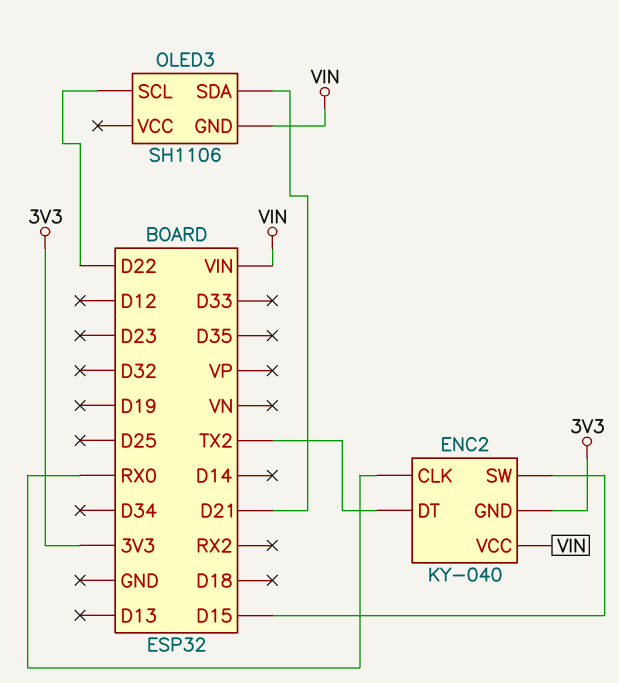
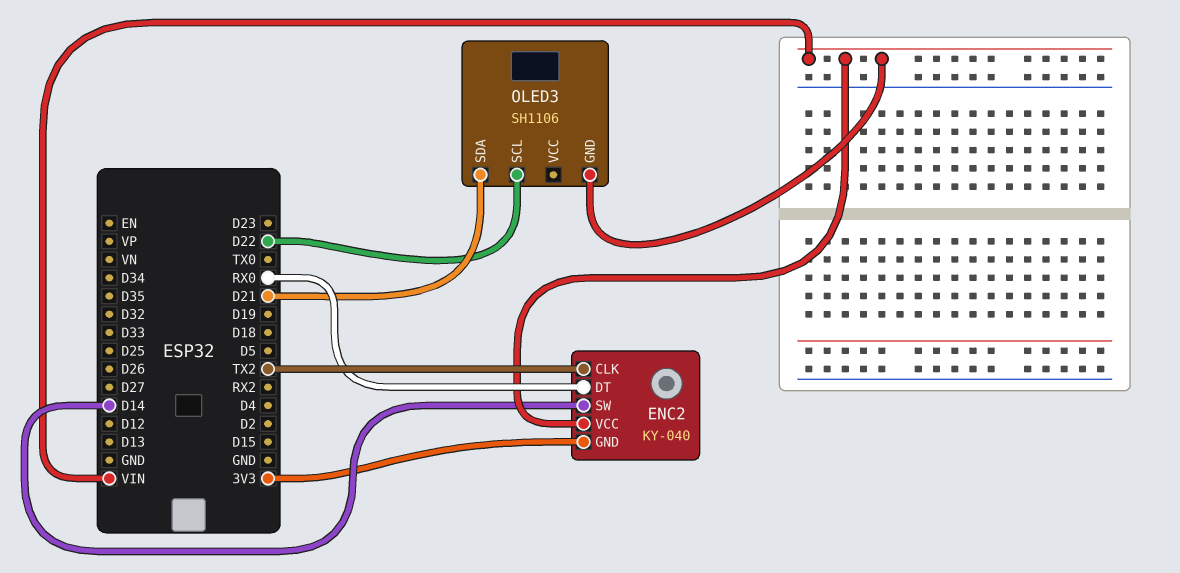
ENC2 pin CLK: RX0 -> TX2
ENC2 pin DT: TX2 -> RX0
ENC2 pin SW: D15 -> D14

